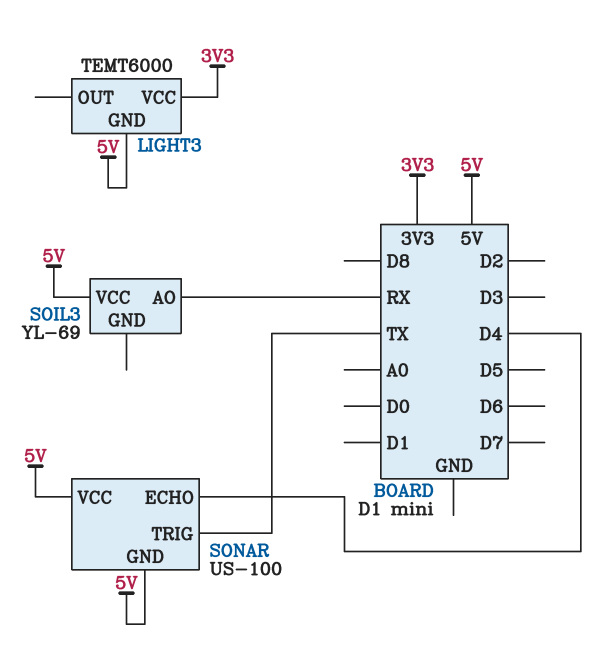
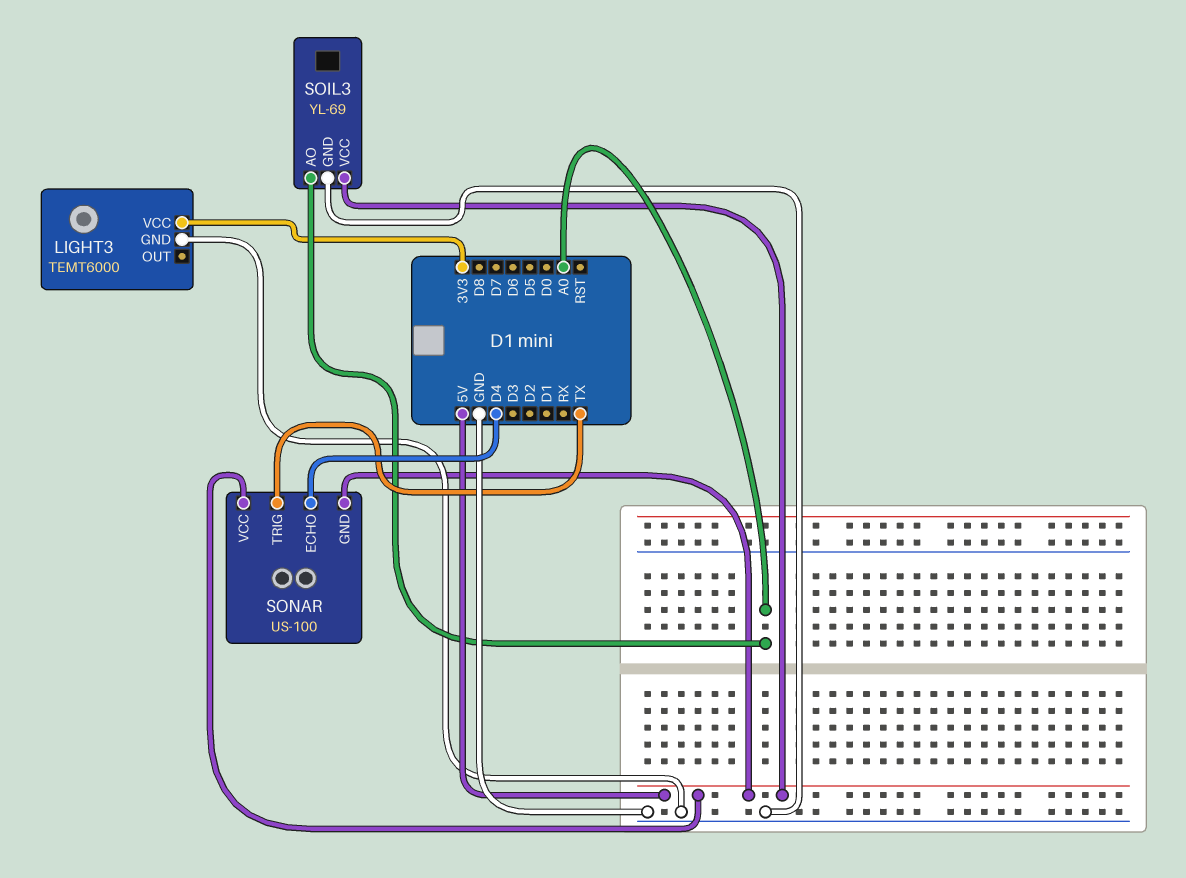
LIGHT3 pin GND: 5V -> GND
SOIL3 pin AO: RX -> A0
SOIL3 pin GND: none -> GND

